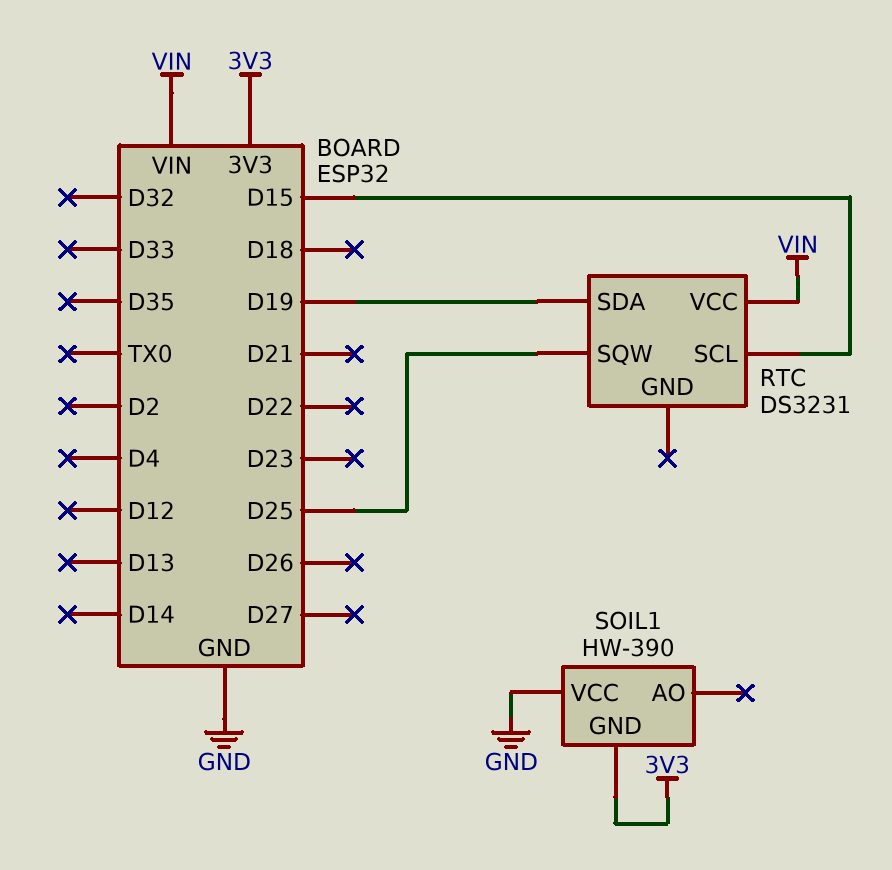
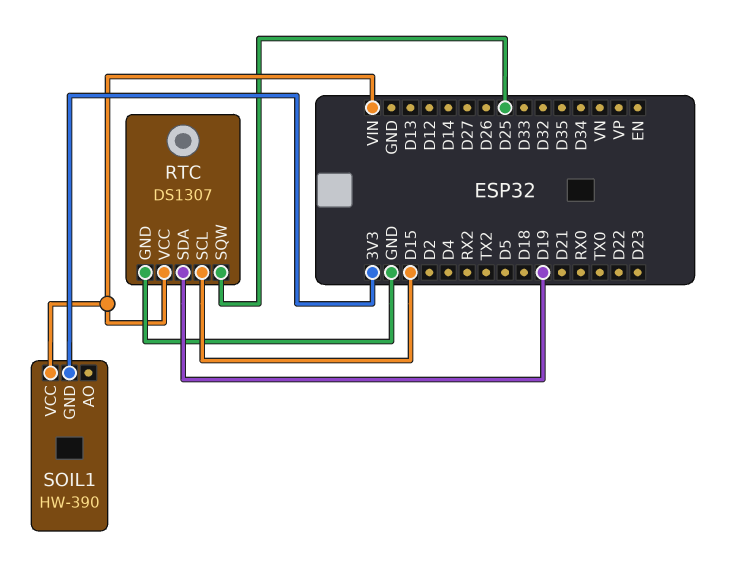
RTC: DS3231 -> DS1307
RTC pin GND: none -> GND
SOIL1 pin VCC: GND -> VIN

